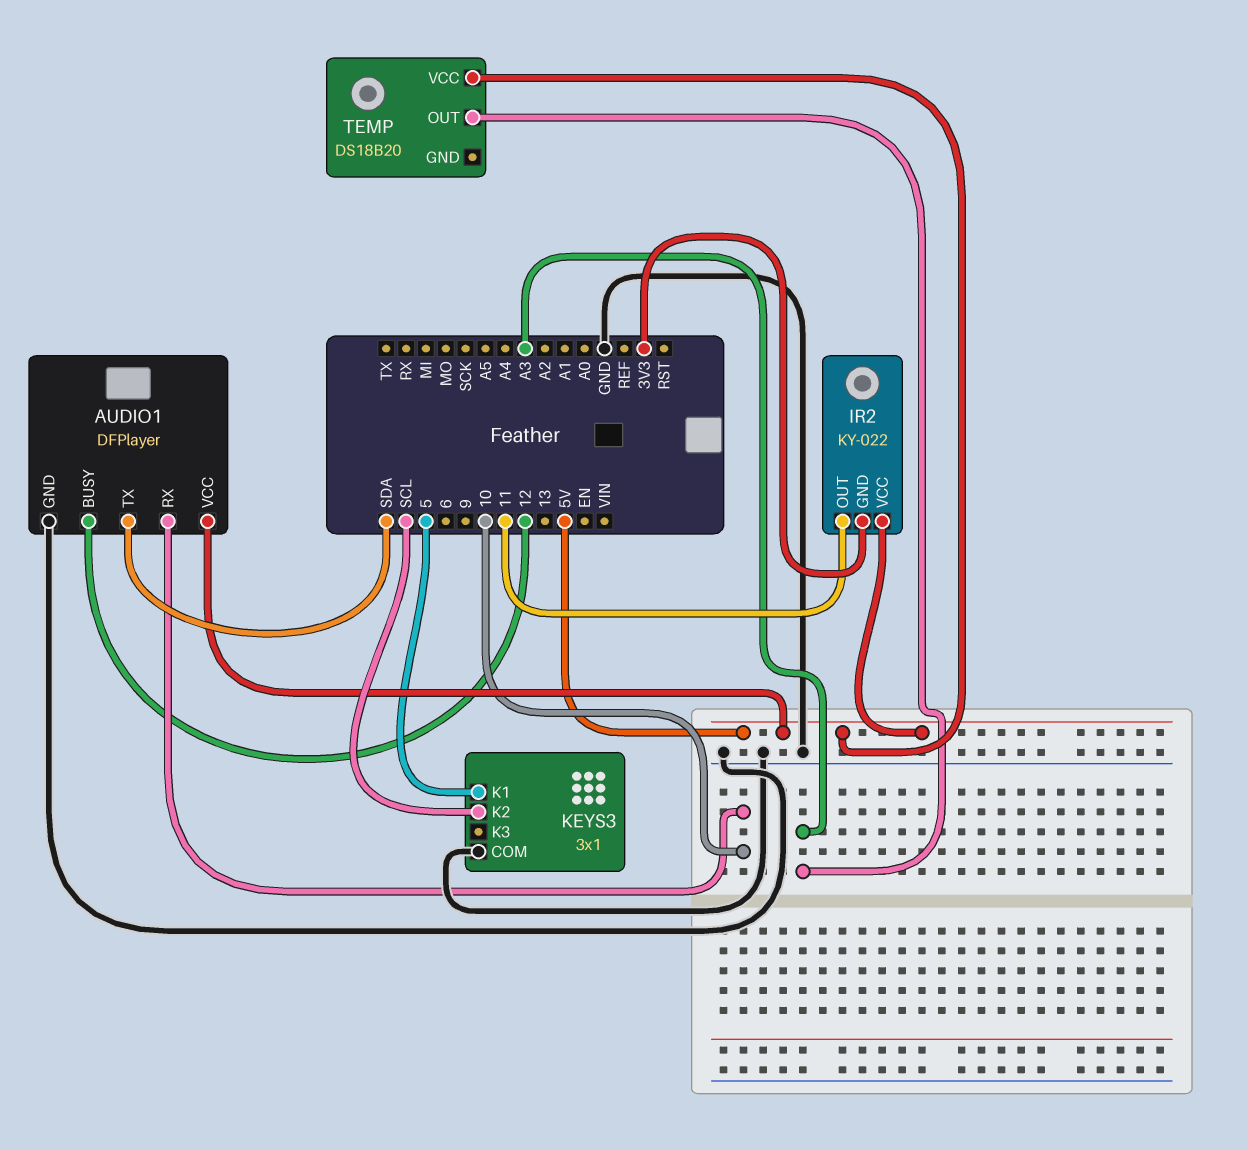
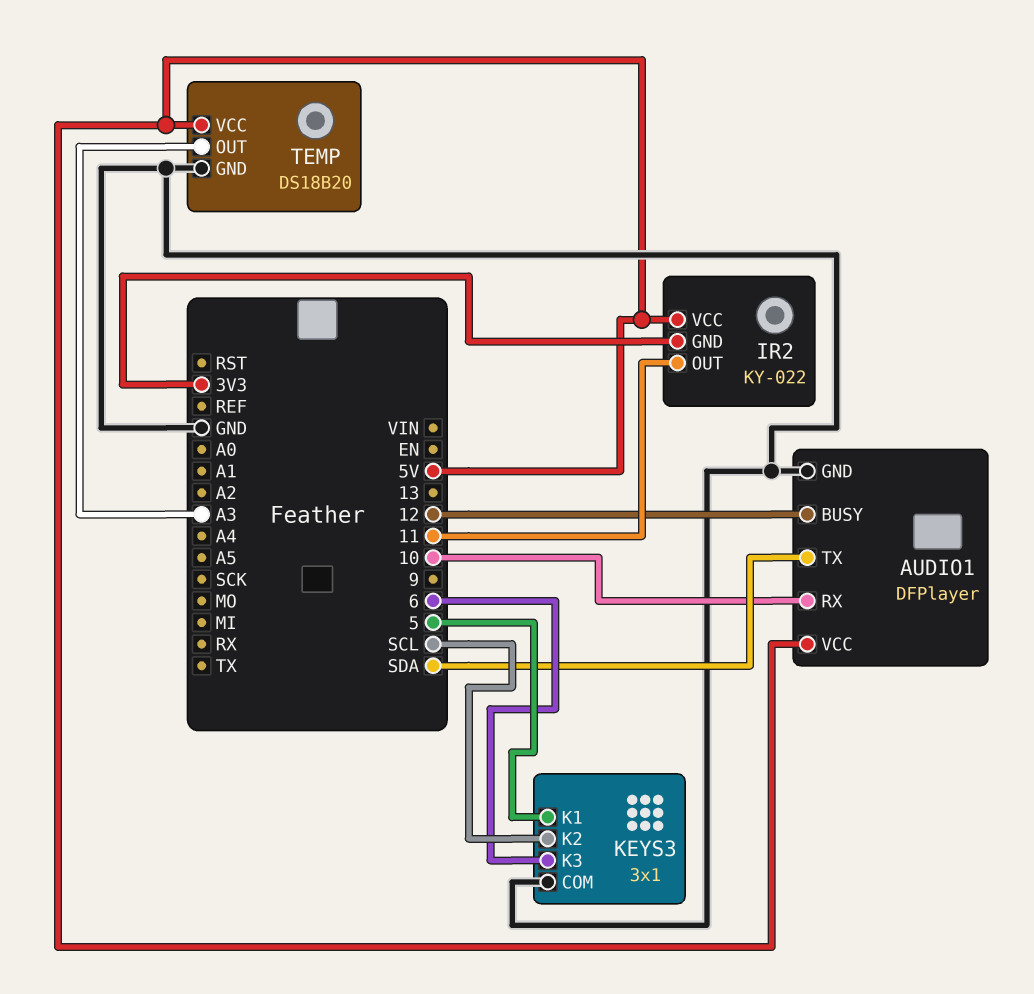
KEYS3 pin K3: none -> 6
TEMP pin GND: none -> GND

